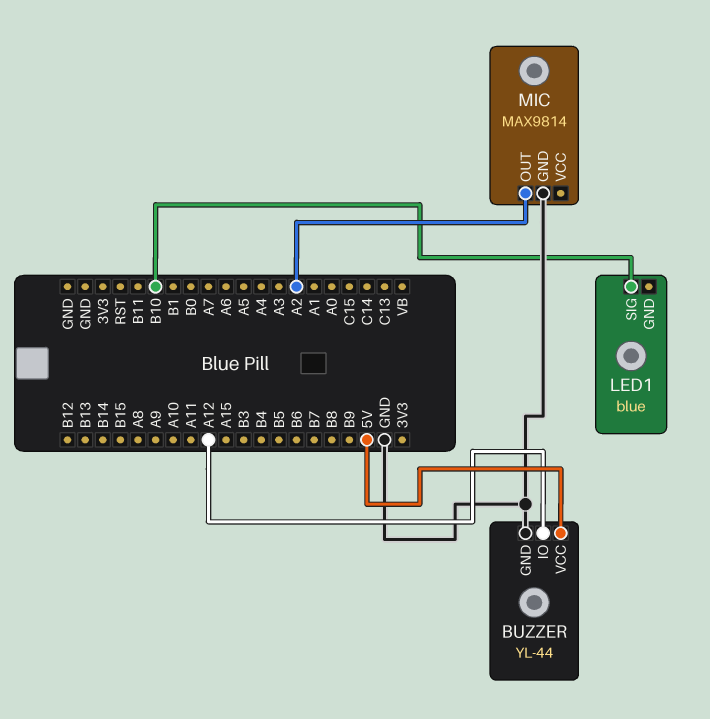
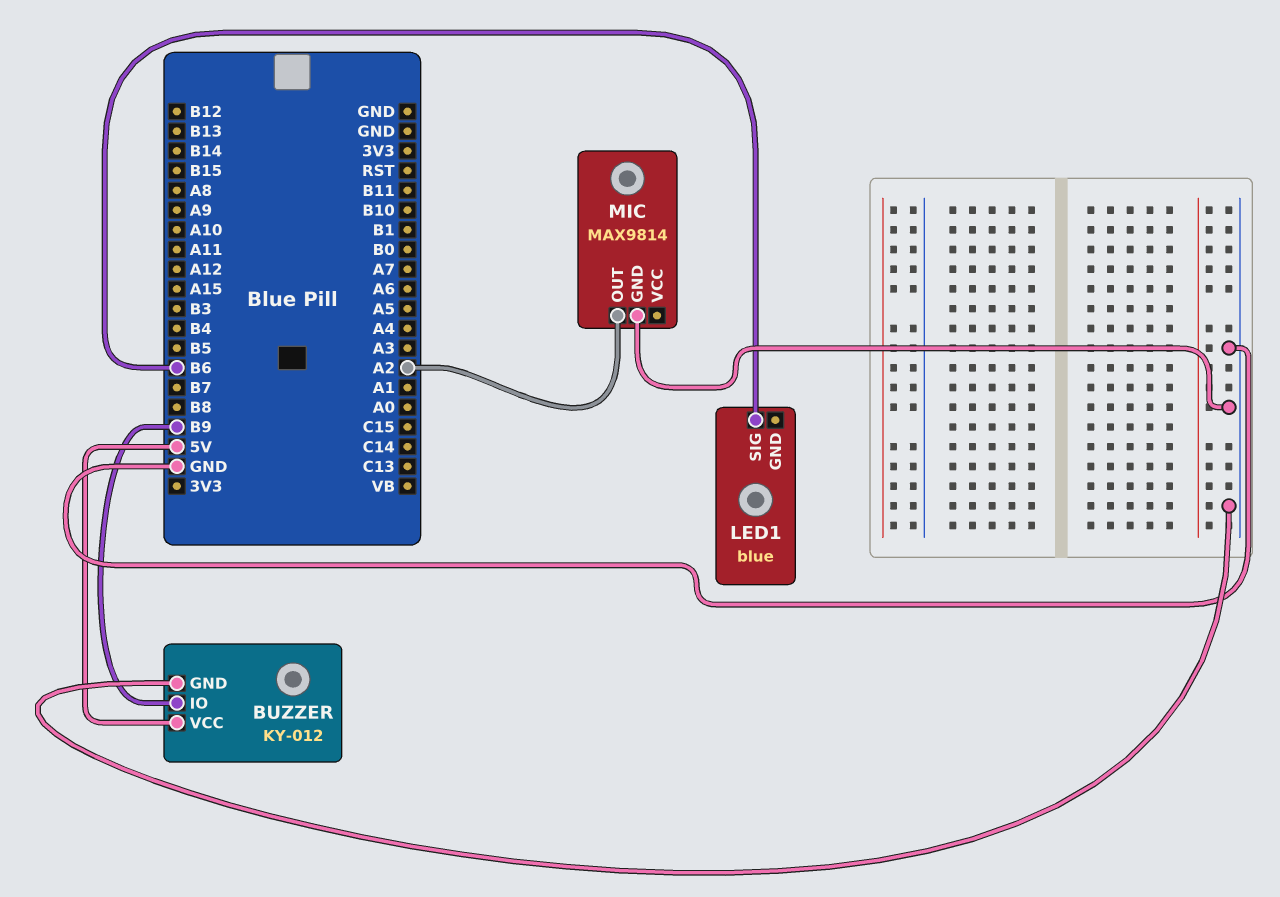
BUZZER: YL-44 -> KY-012
BUZZER pin IO: A12 -> B9
LED1 pin SIG: B10 -> B6

